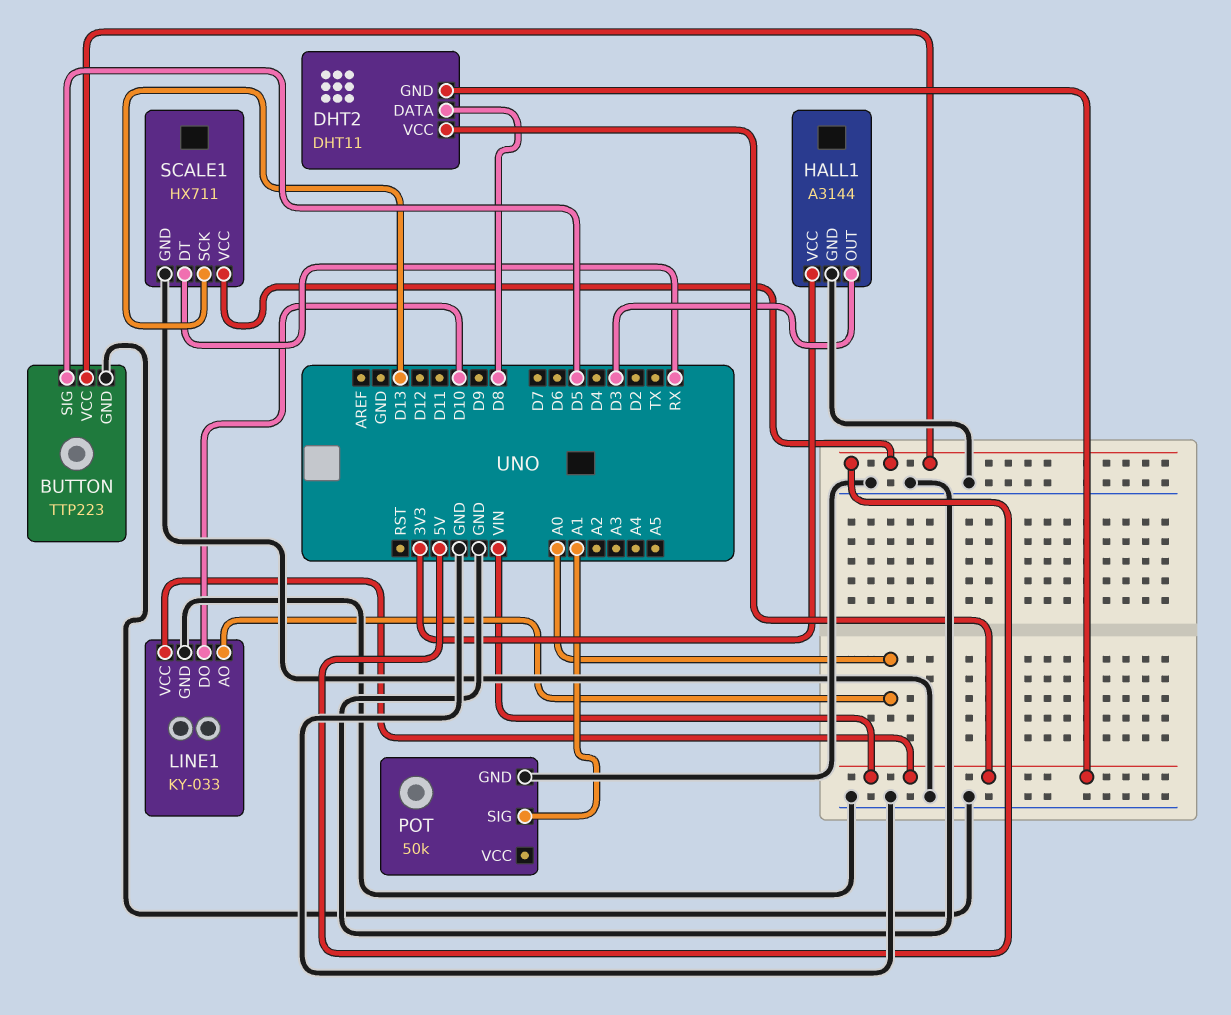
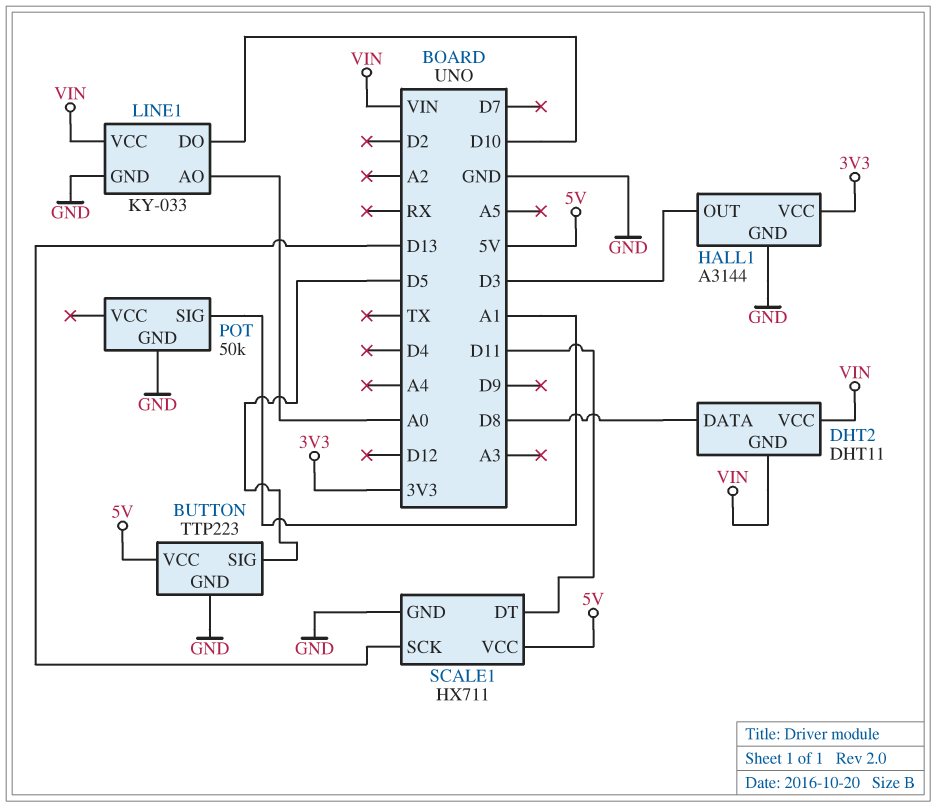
SCALE1 pin DT: RX -> D11

